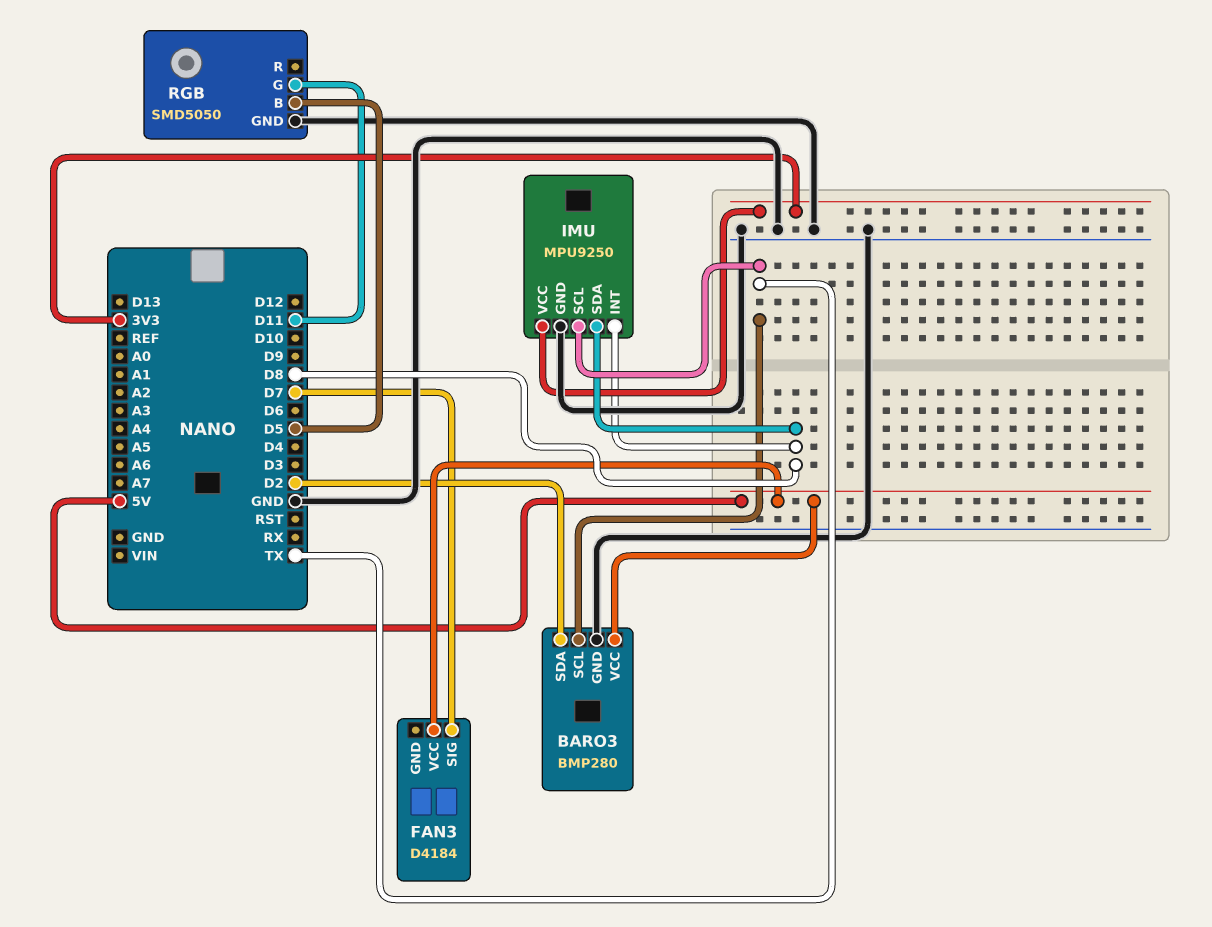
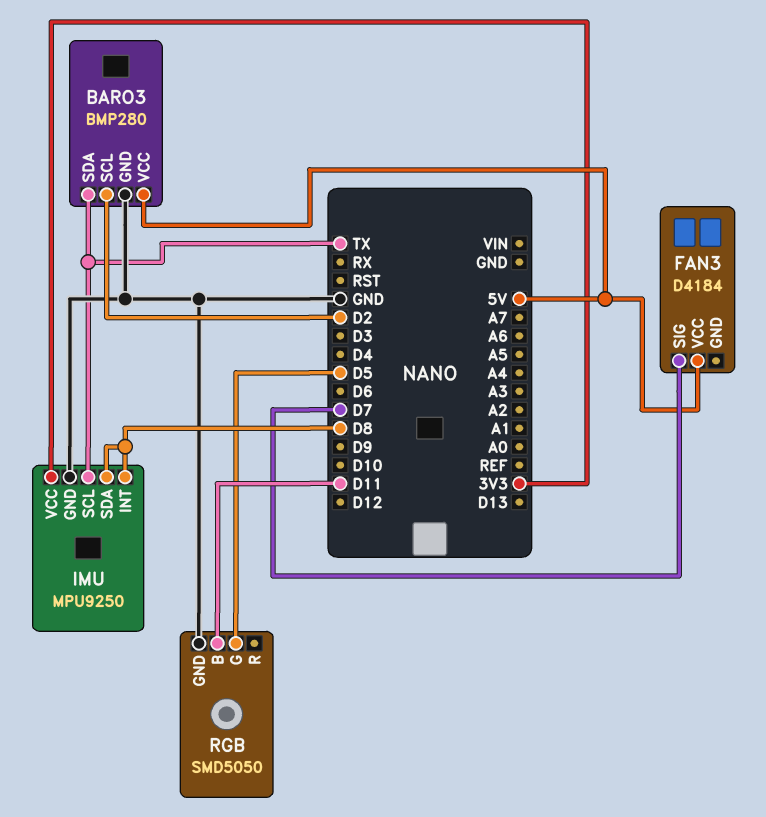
BARO3 pin SCL: TX -> D2
BARO3 pin SDA: D2 -> TX
RGB pin B: D5 -> D11
RGB pin G: D11 -> D5

